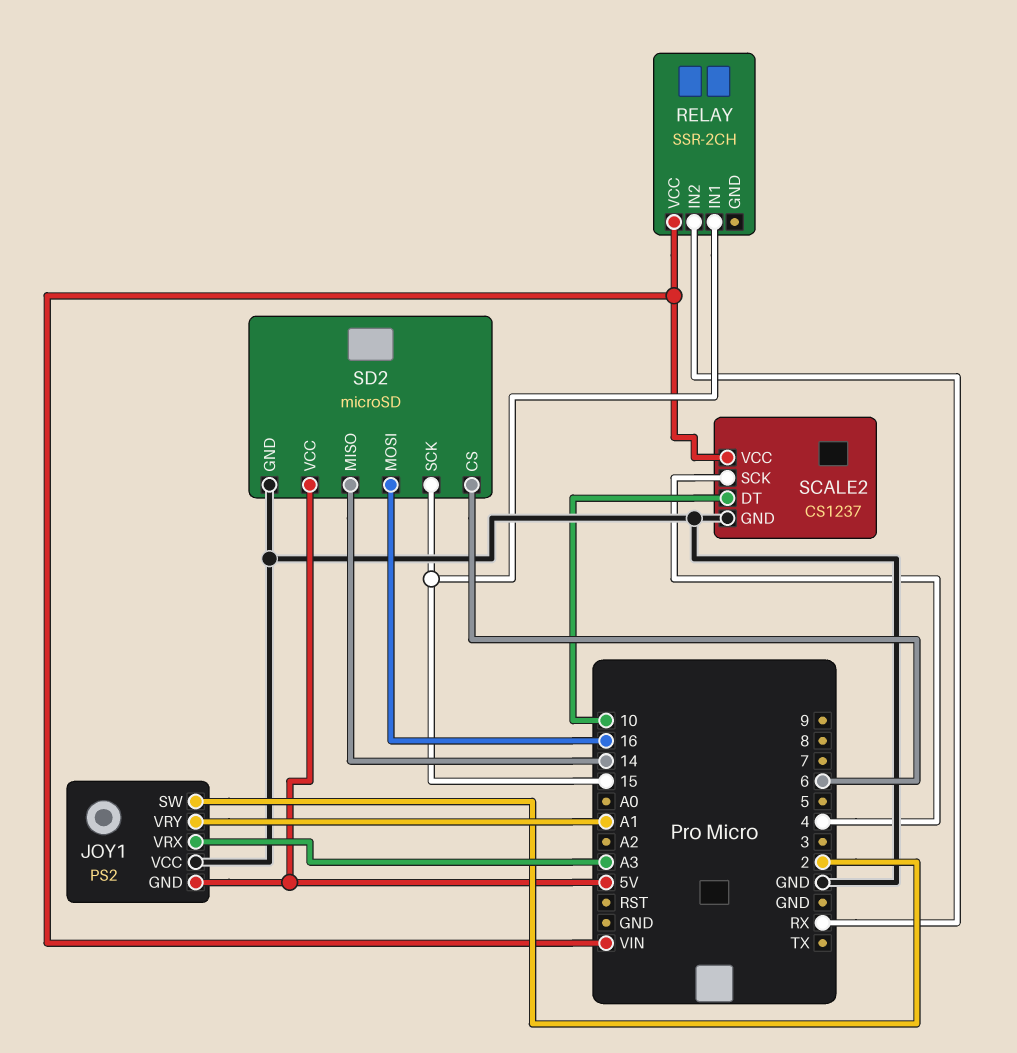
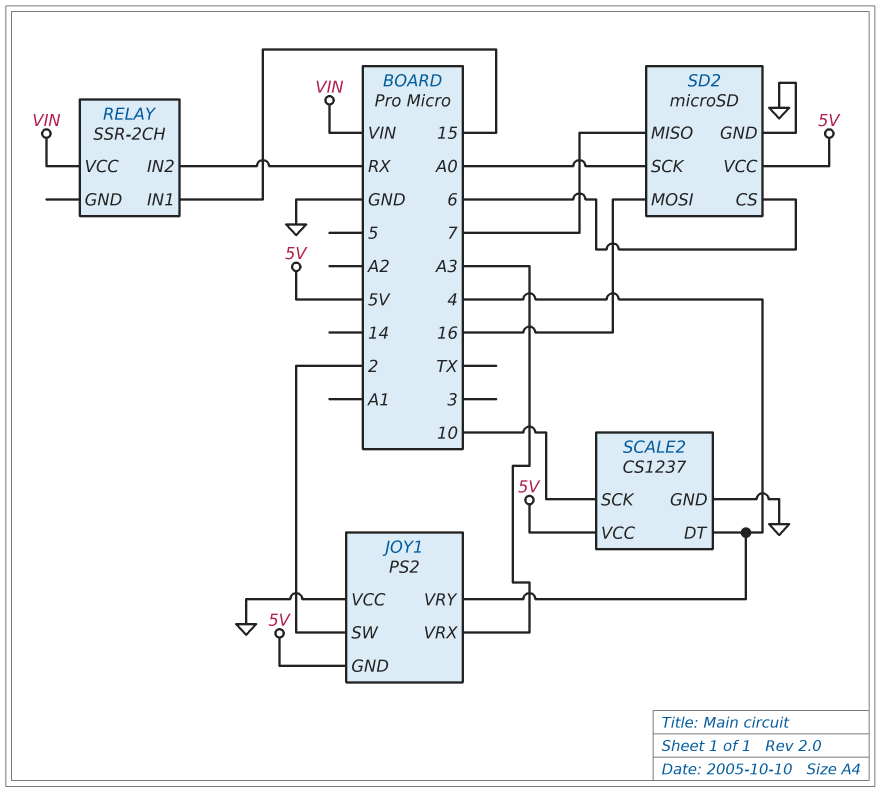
JOY1 pin VRY: A1 -> 4
SCALE2 pin DT: 10 -> 4
SCALE2 pin SCK: 4 -> 10
SCALE2 pin VCC: VIN -> 5V
SD2 pin MISO: 14 -> 7
SD2 pin SCK: 15 -> A0

